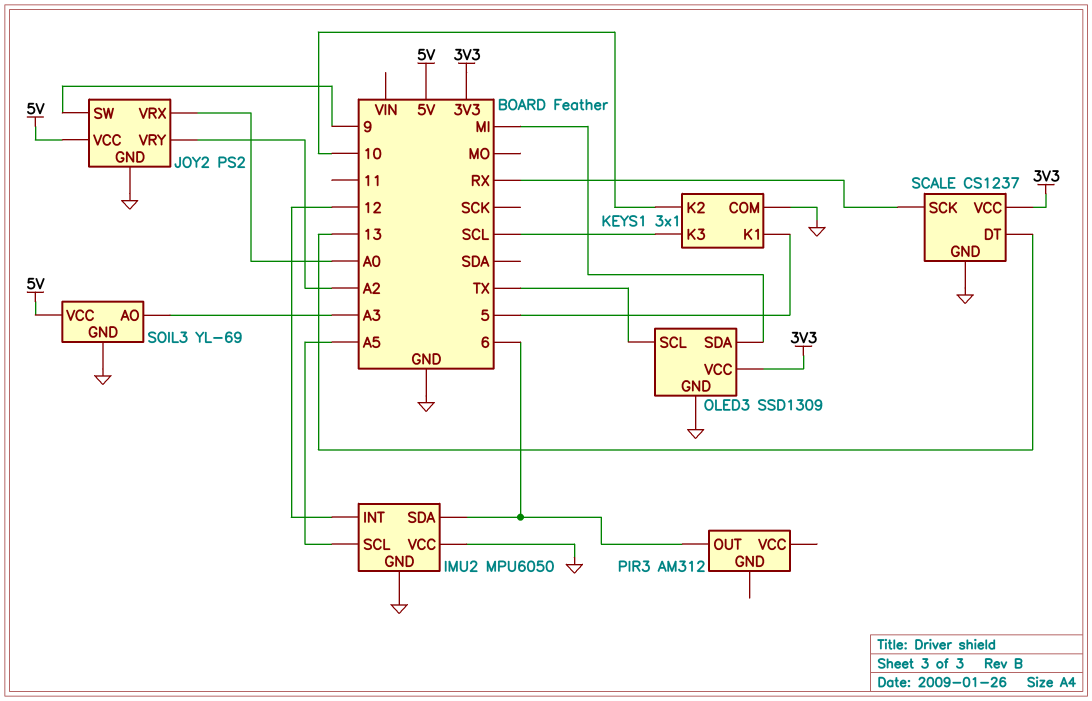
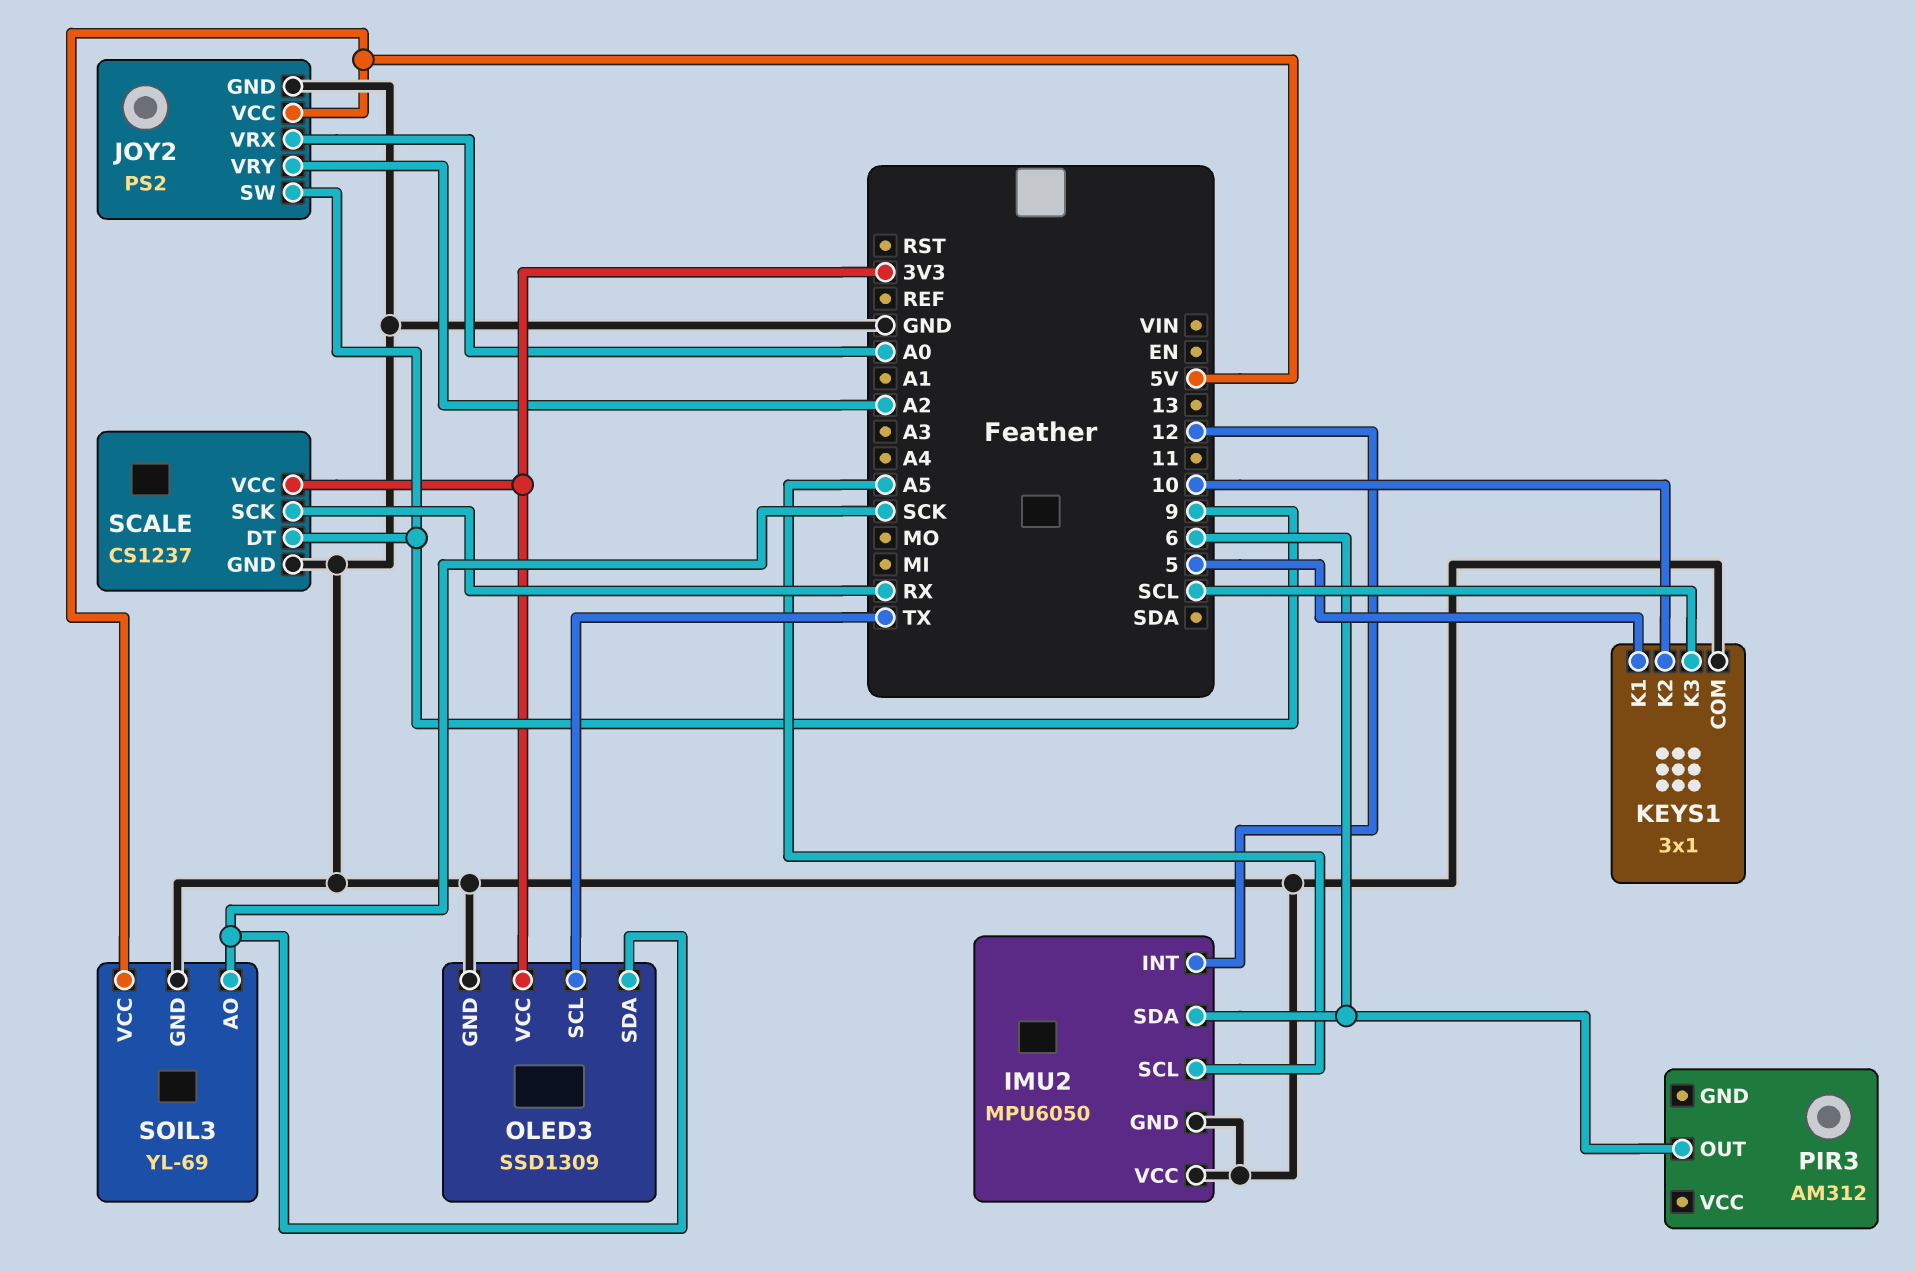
OLED3 pin SDA: MI -> SCK
SCALE pin DT: 13 -> 9
SOIL3 pin AO: A3 -> SCK

